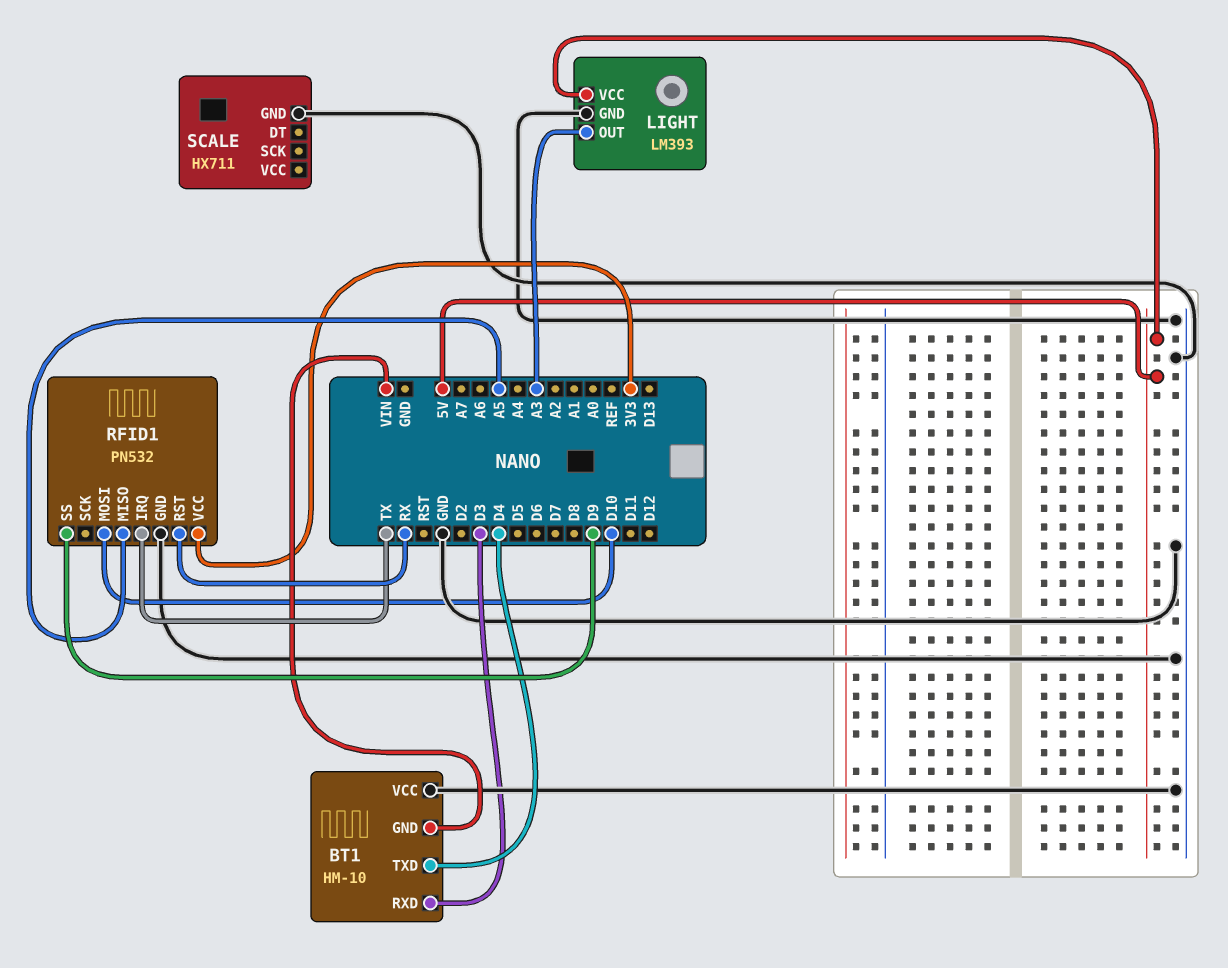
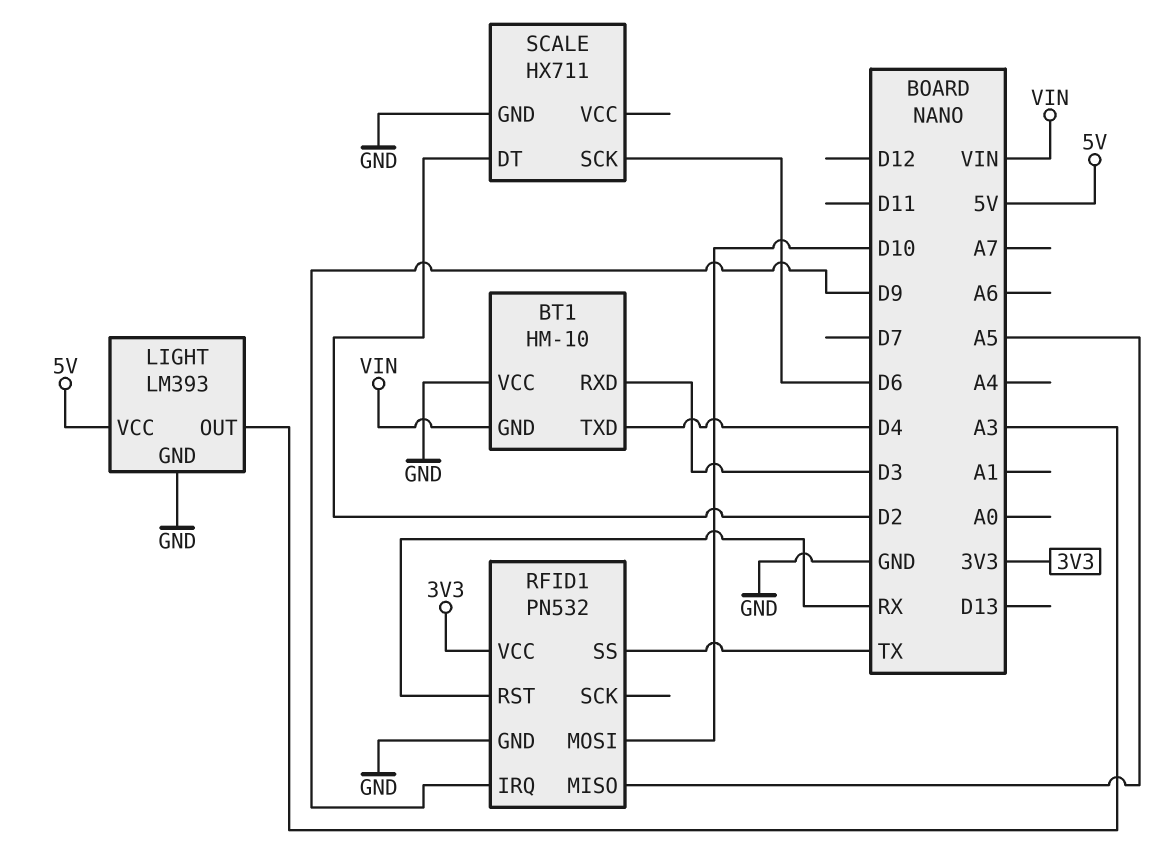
RFID1 pin IRQ: TX -> D9
RFID1 pin SS: D9 -> TX
SCALE pin DT: none -> D2
SCALE pin SCK: none -> D6

